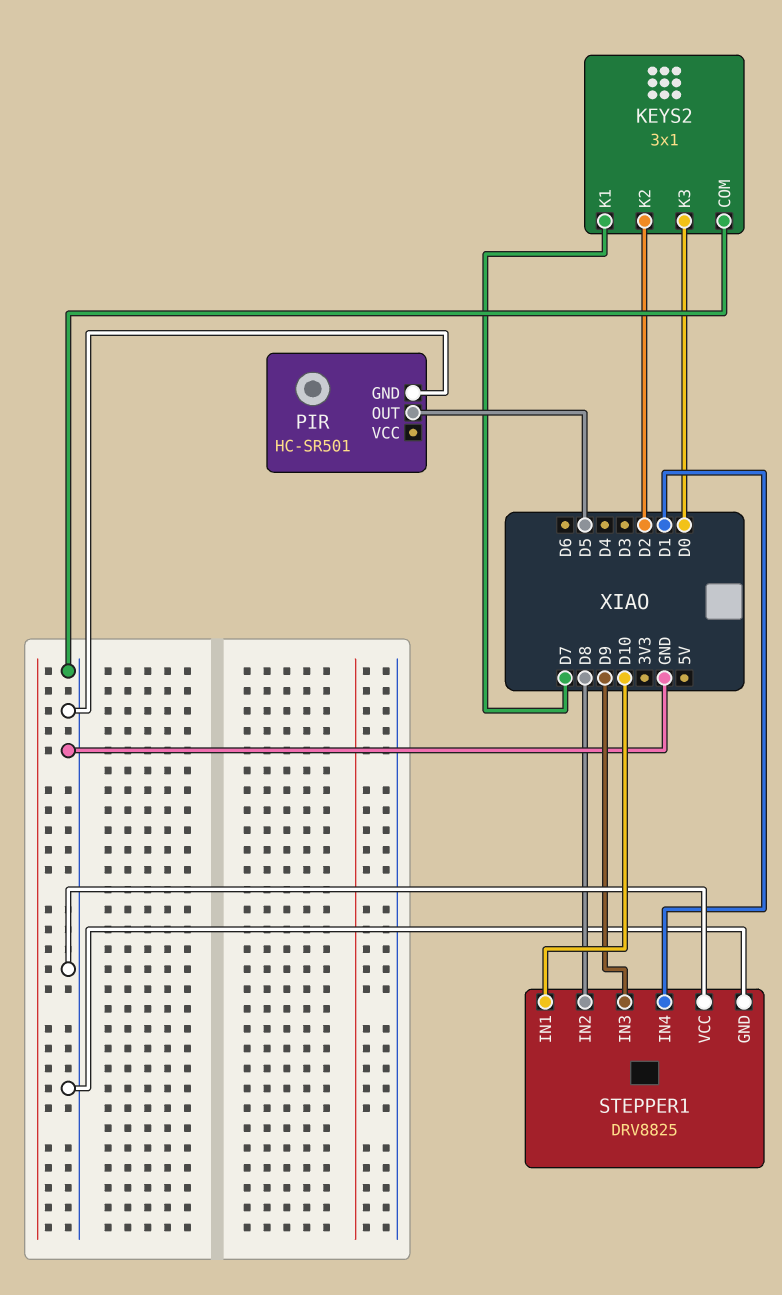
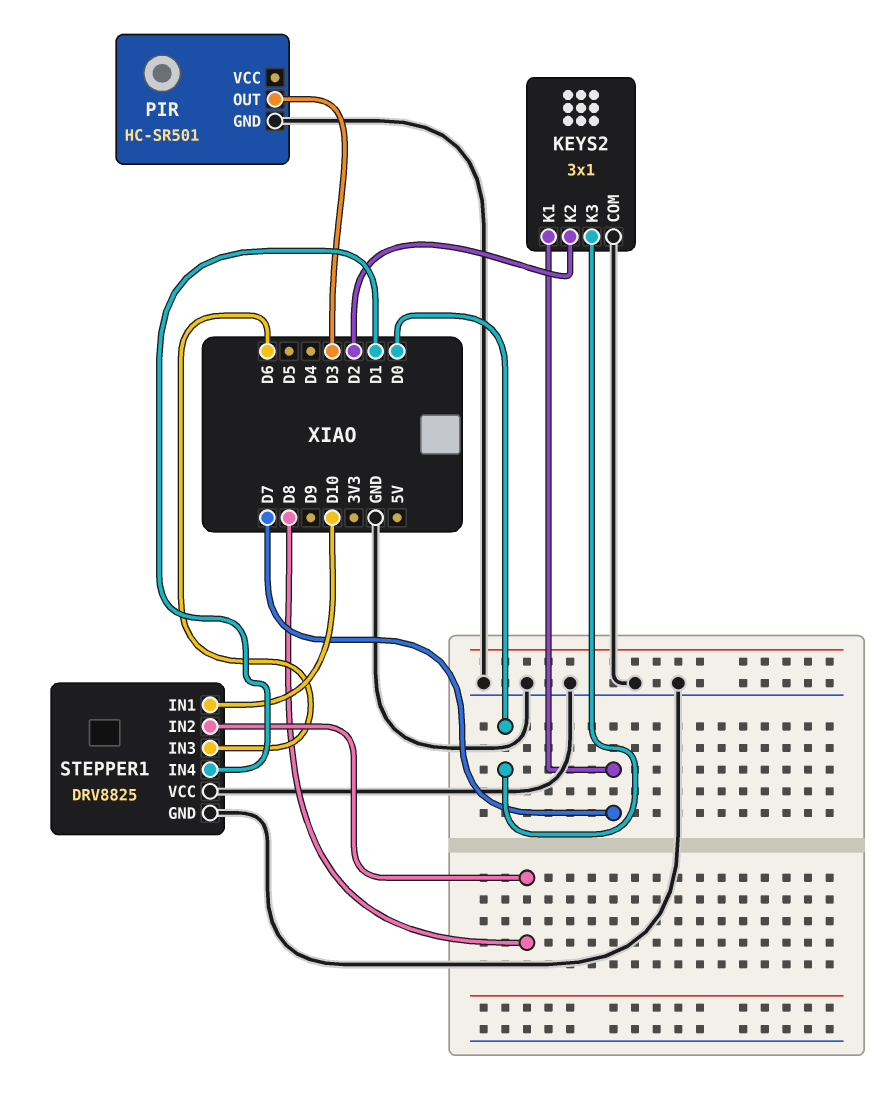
PIR pin OUT: D5 -> D3
STEPPER1 pin IN3: D9 -> D6

